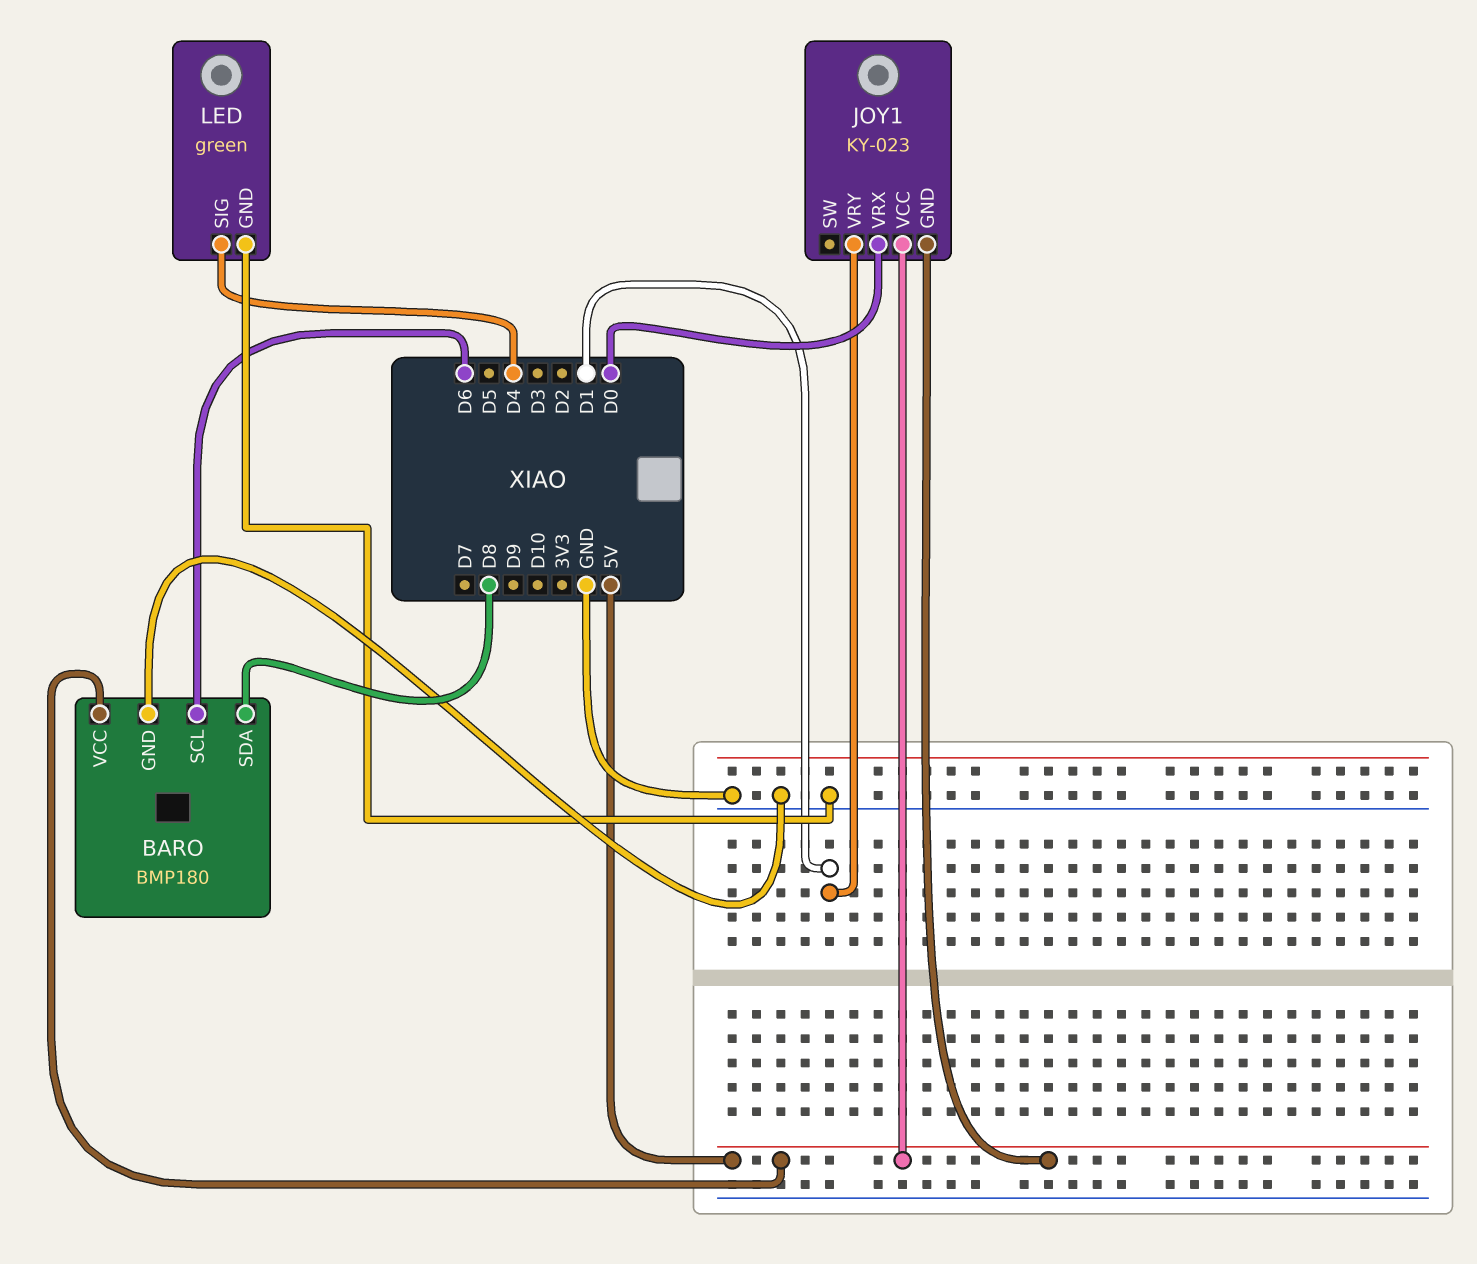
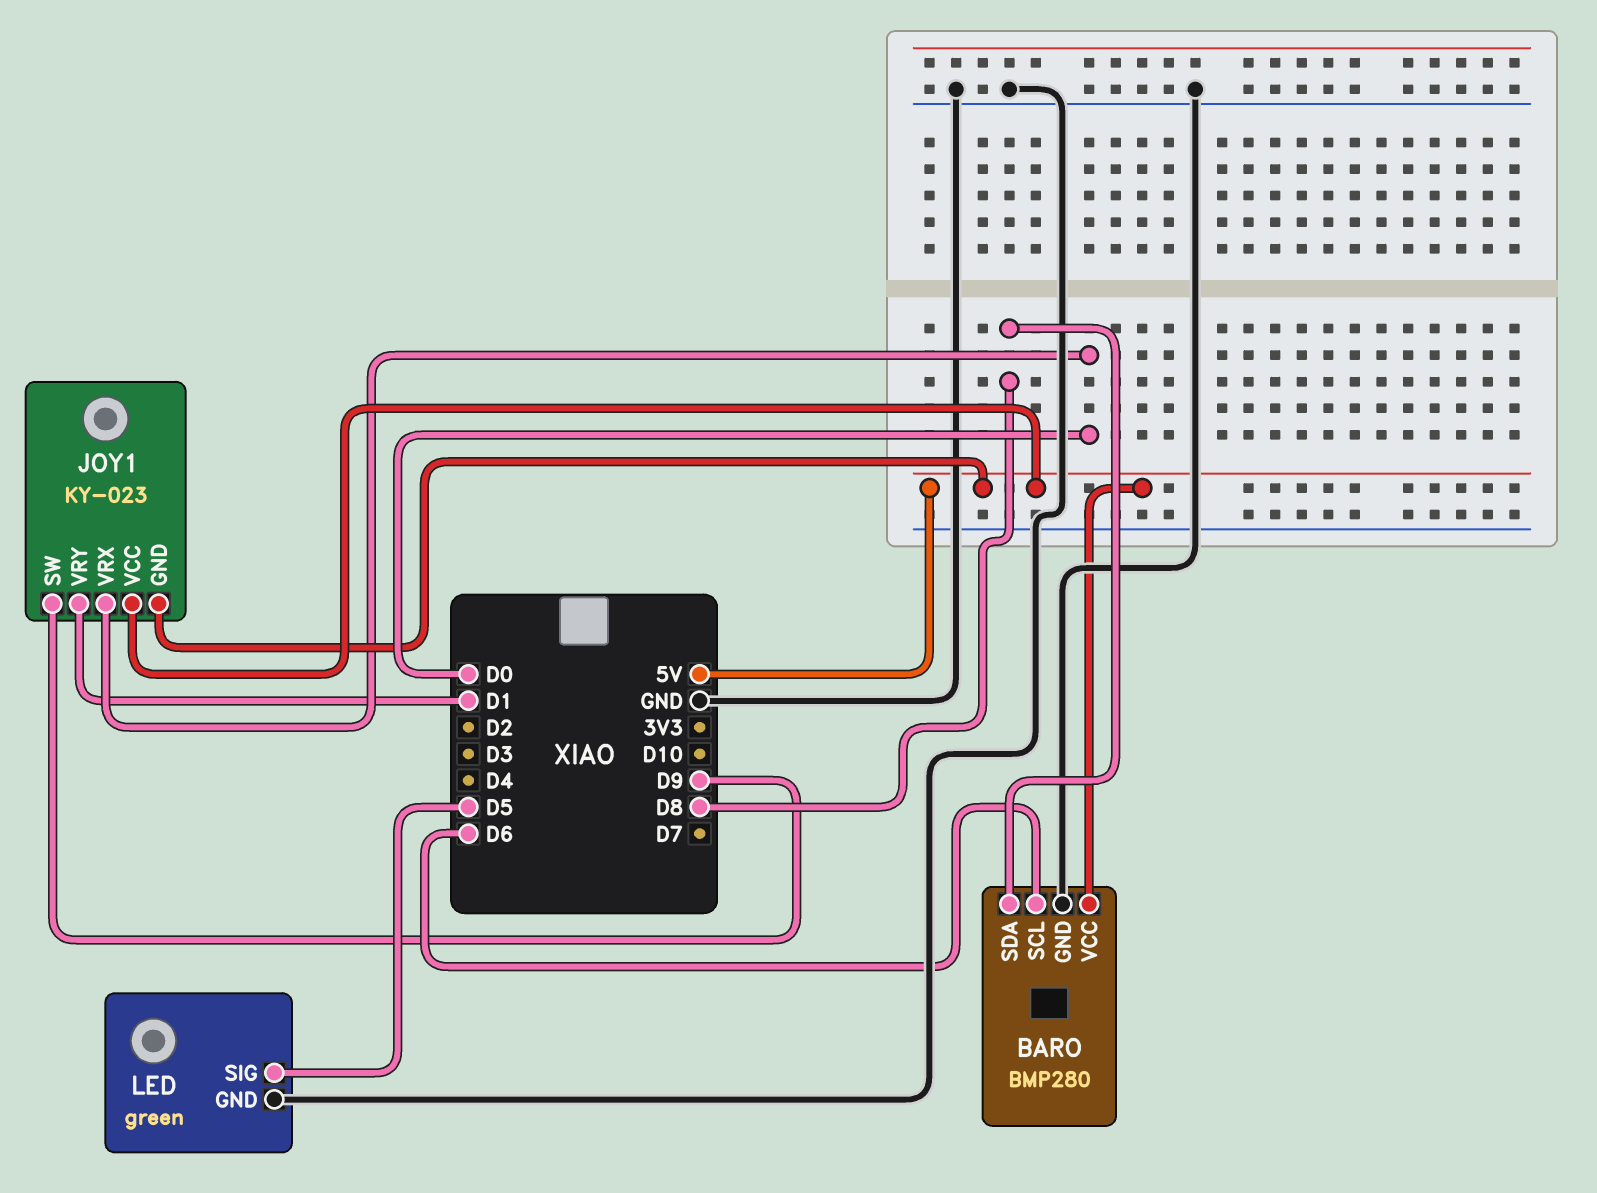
BARO: BMP180 -> BMP280
JOY1 pin SW: none -> D9
LED pin SIG: D4 -> D5

